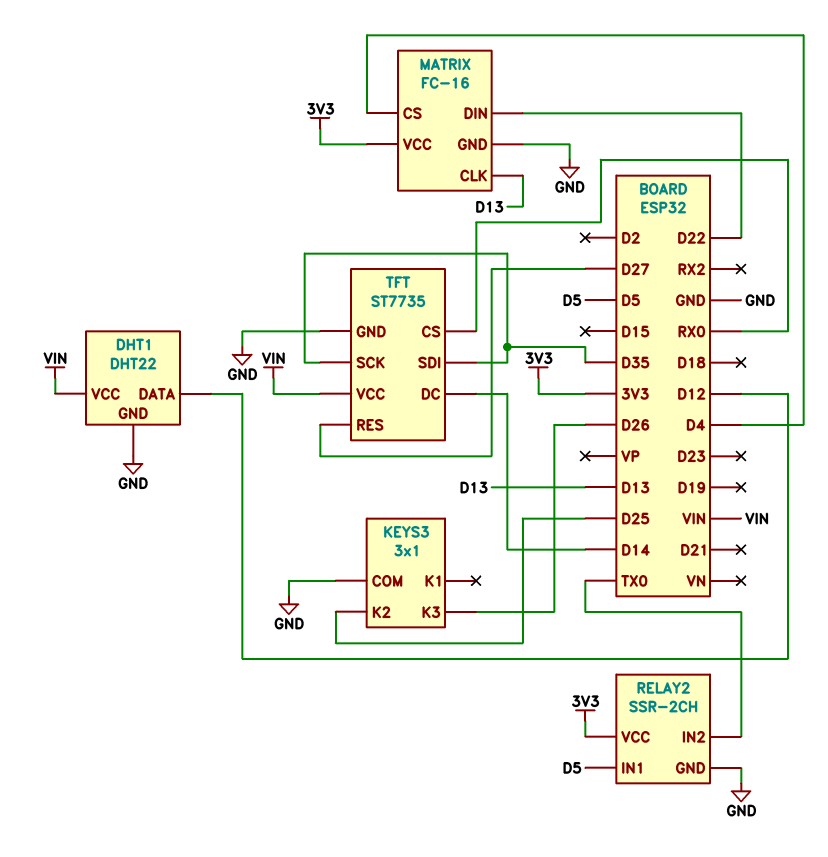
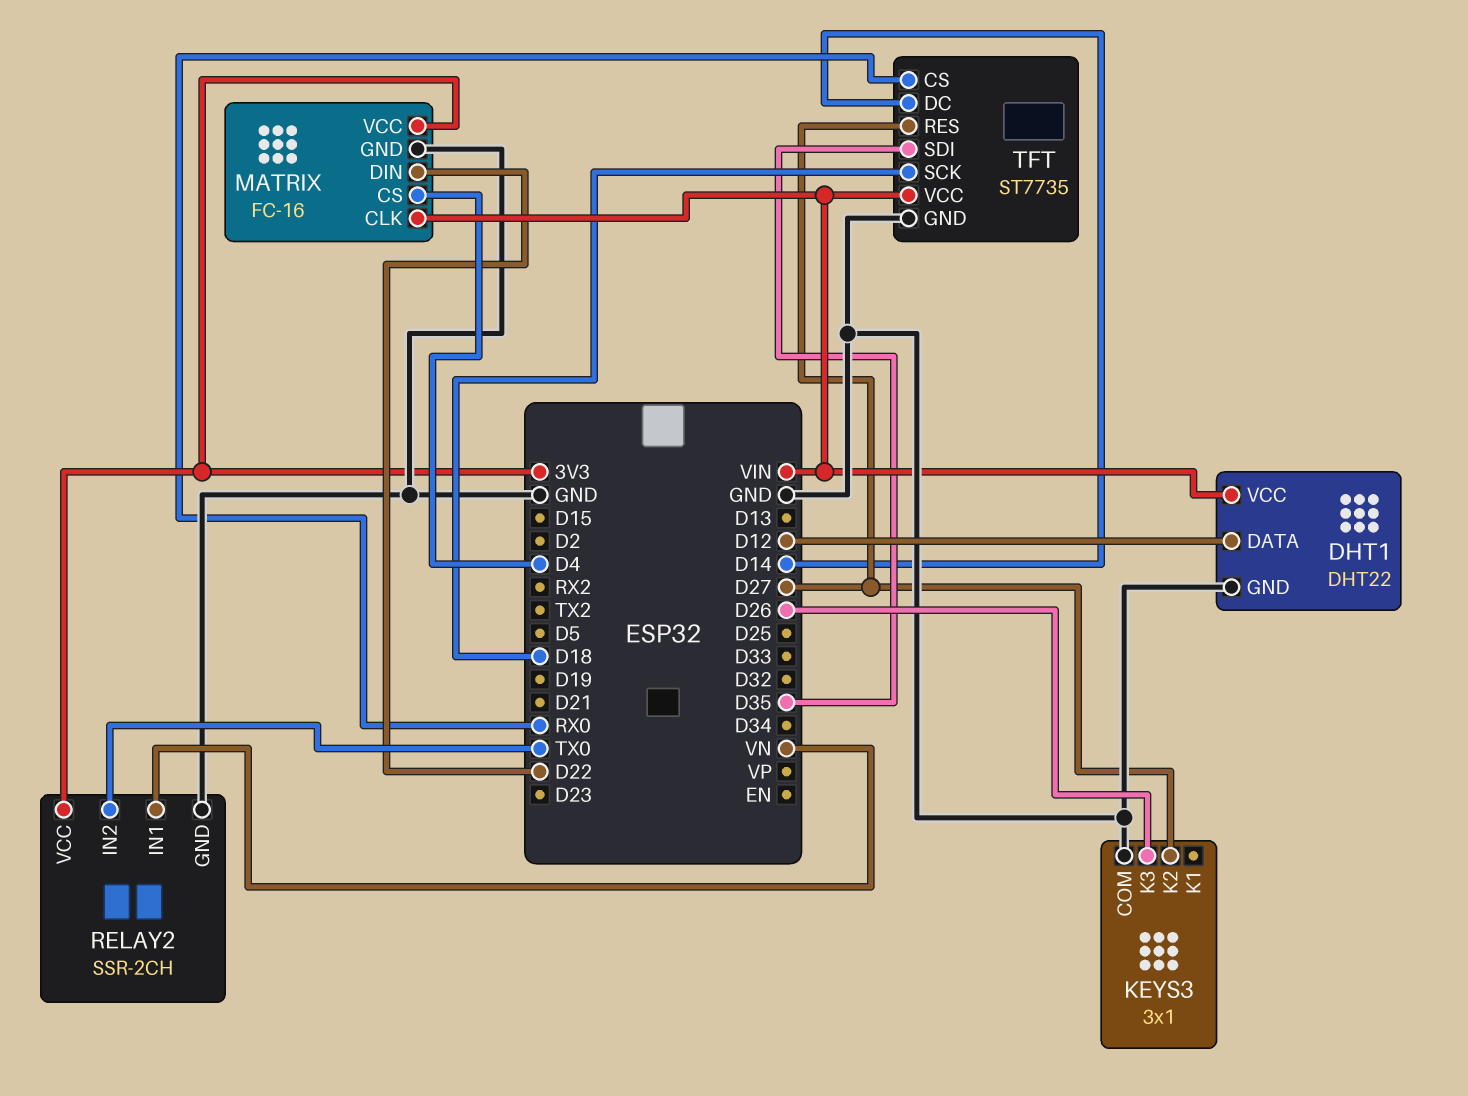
KEYS3 pin K2: D25 -> D27
MATRIX pin CLK: D13 -> VIN
RELAY2 pin IN1: D5 -> VN
TFT pin SCK: D35 -> D18

